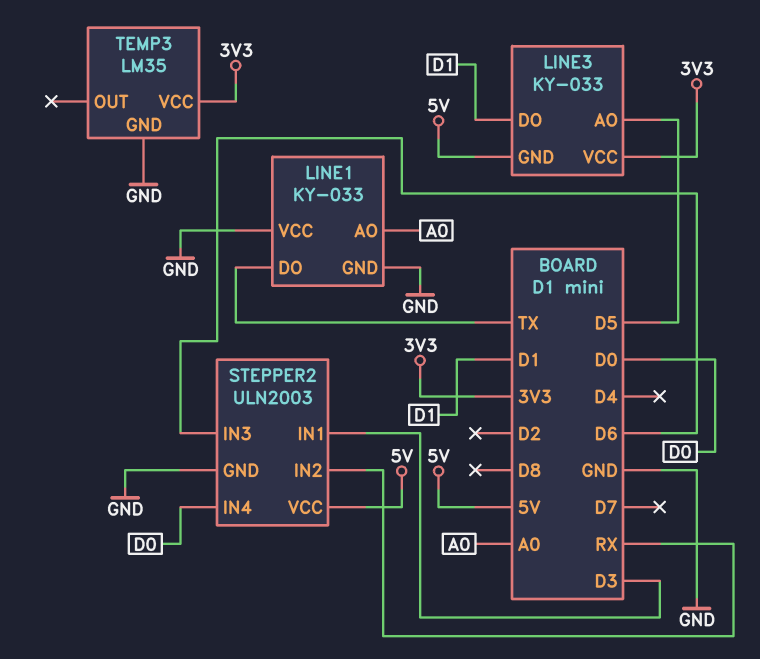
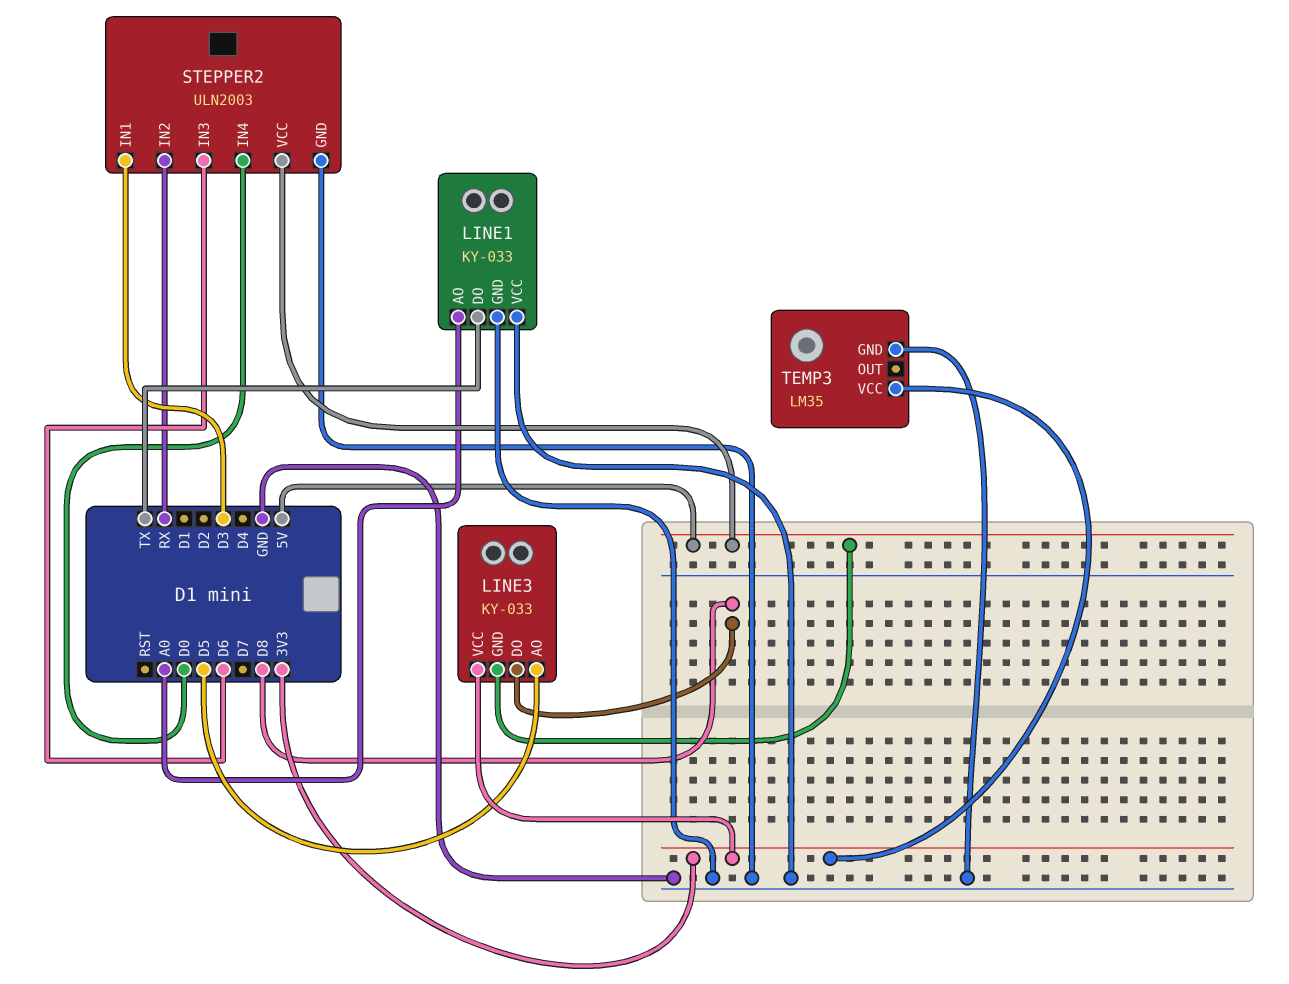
LINE3 pin DO: D1 -> D8

